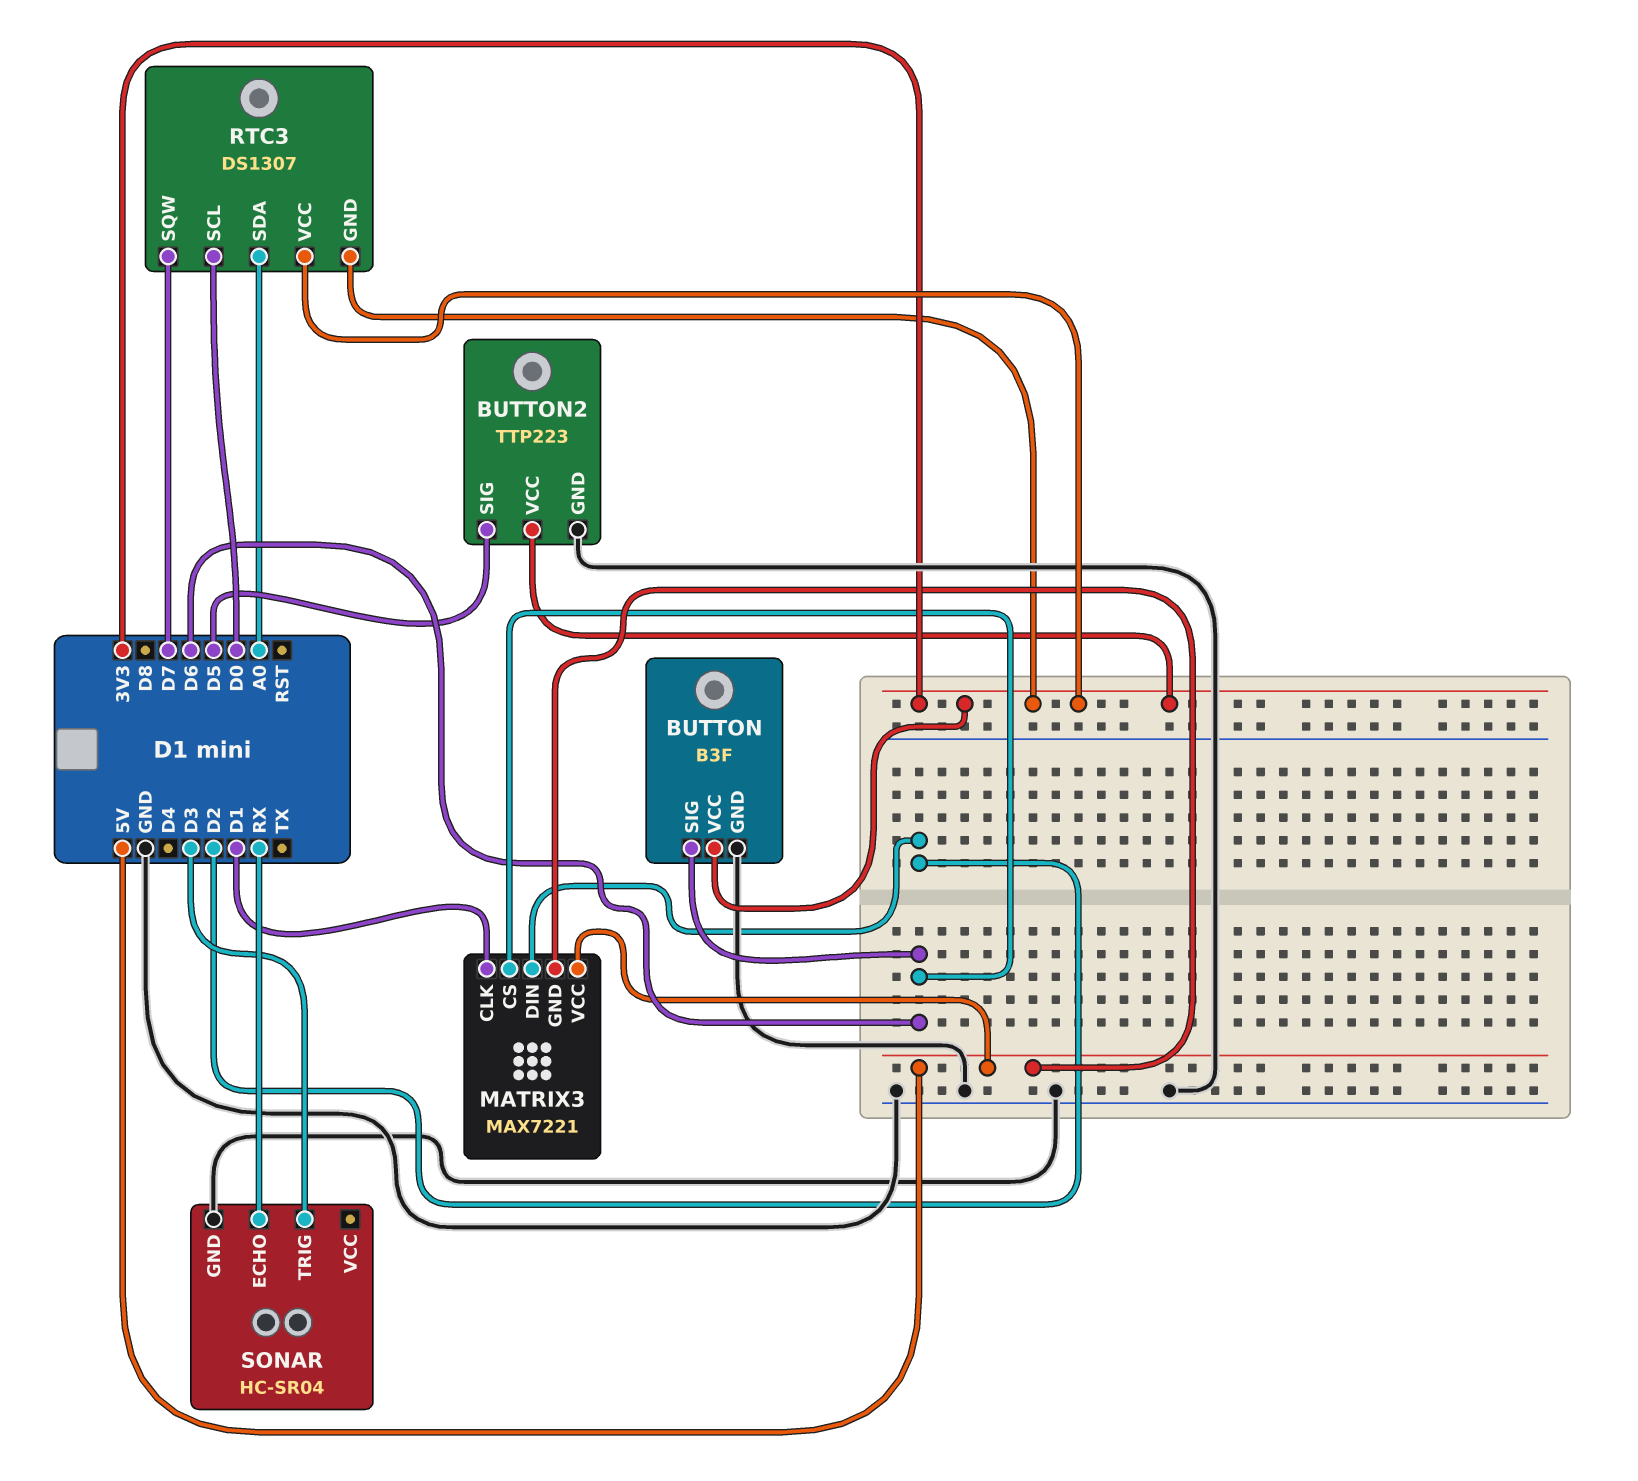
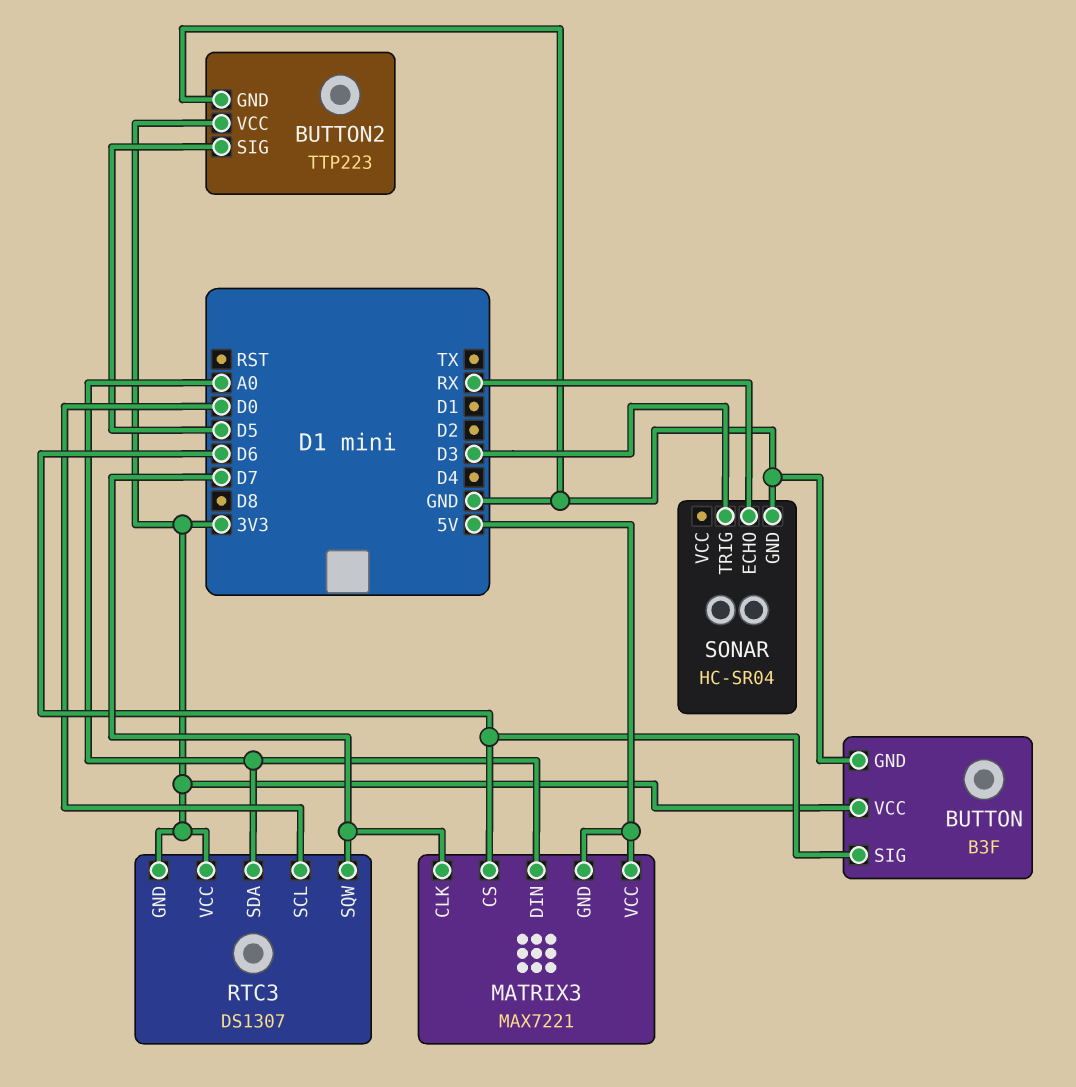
MATRIX3 pin CLK: D1 -> D7
MATRIX3 pin DIN: D2 -> A0

